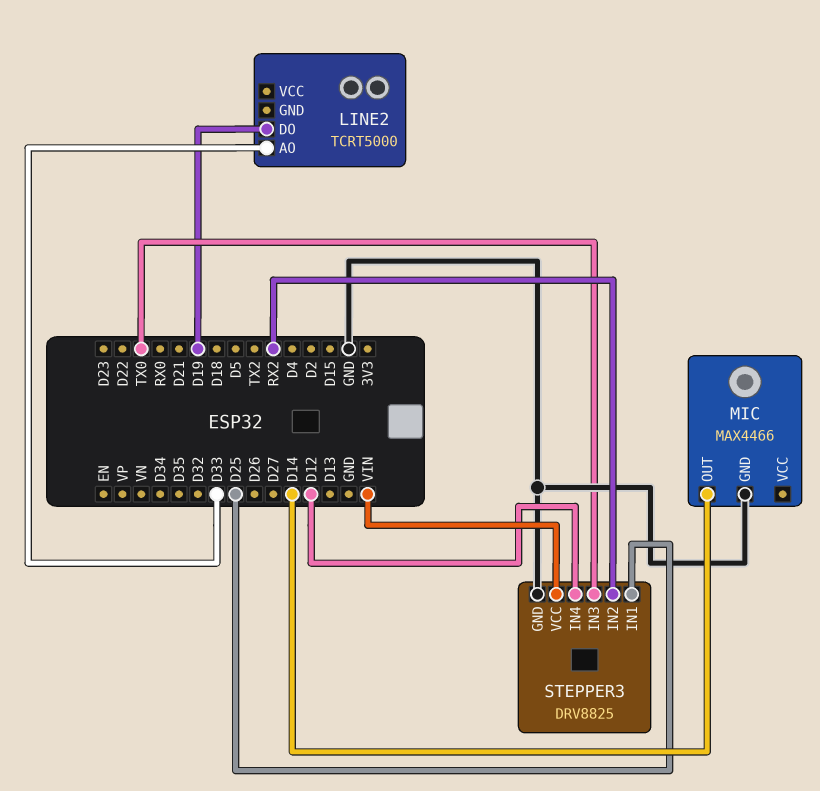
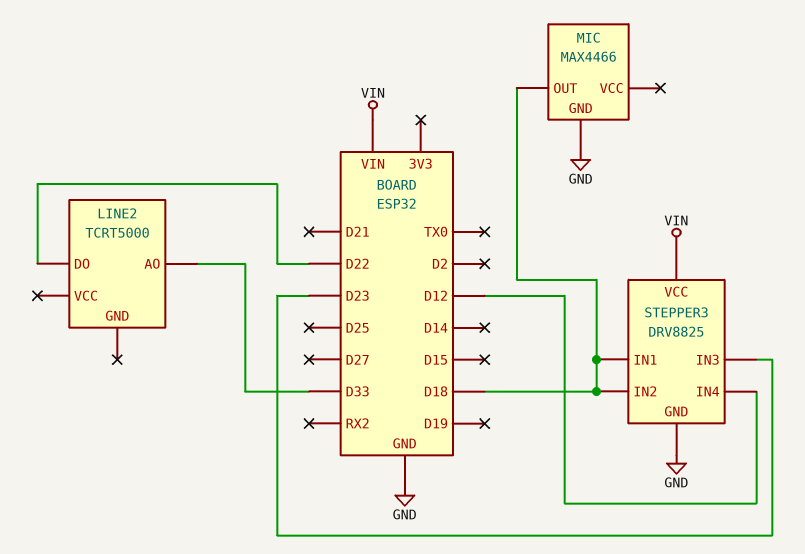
LINE2 pin DO: D19 -> D22
MIC pin OUT: D14 -> D18
STEPPER3 pin IN1: D25 -> D18
STEPPER3 pin IN2: RX2 -> D18
STEPPER3 pin IN3: TX0 -> D23

